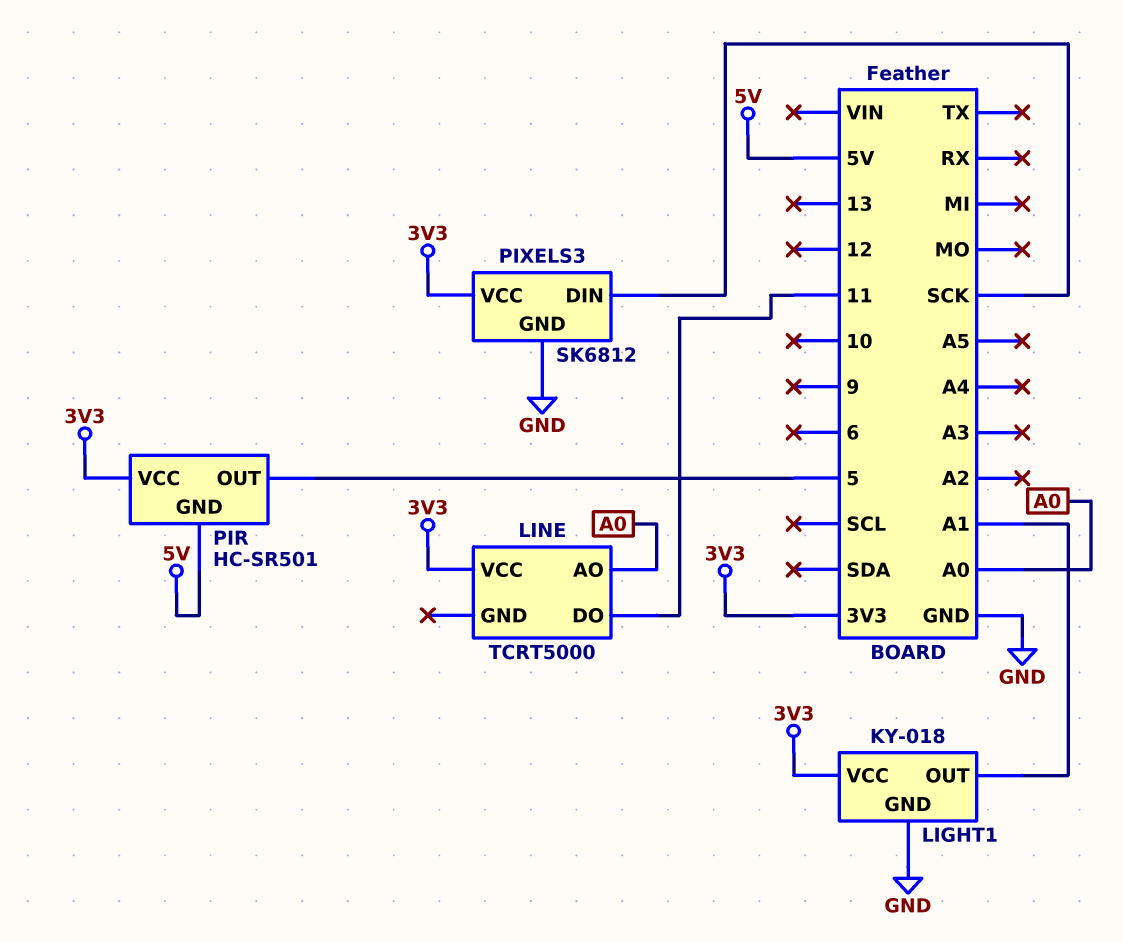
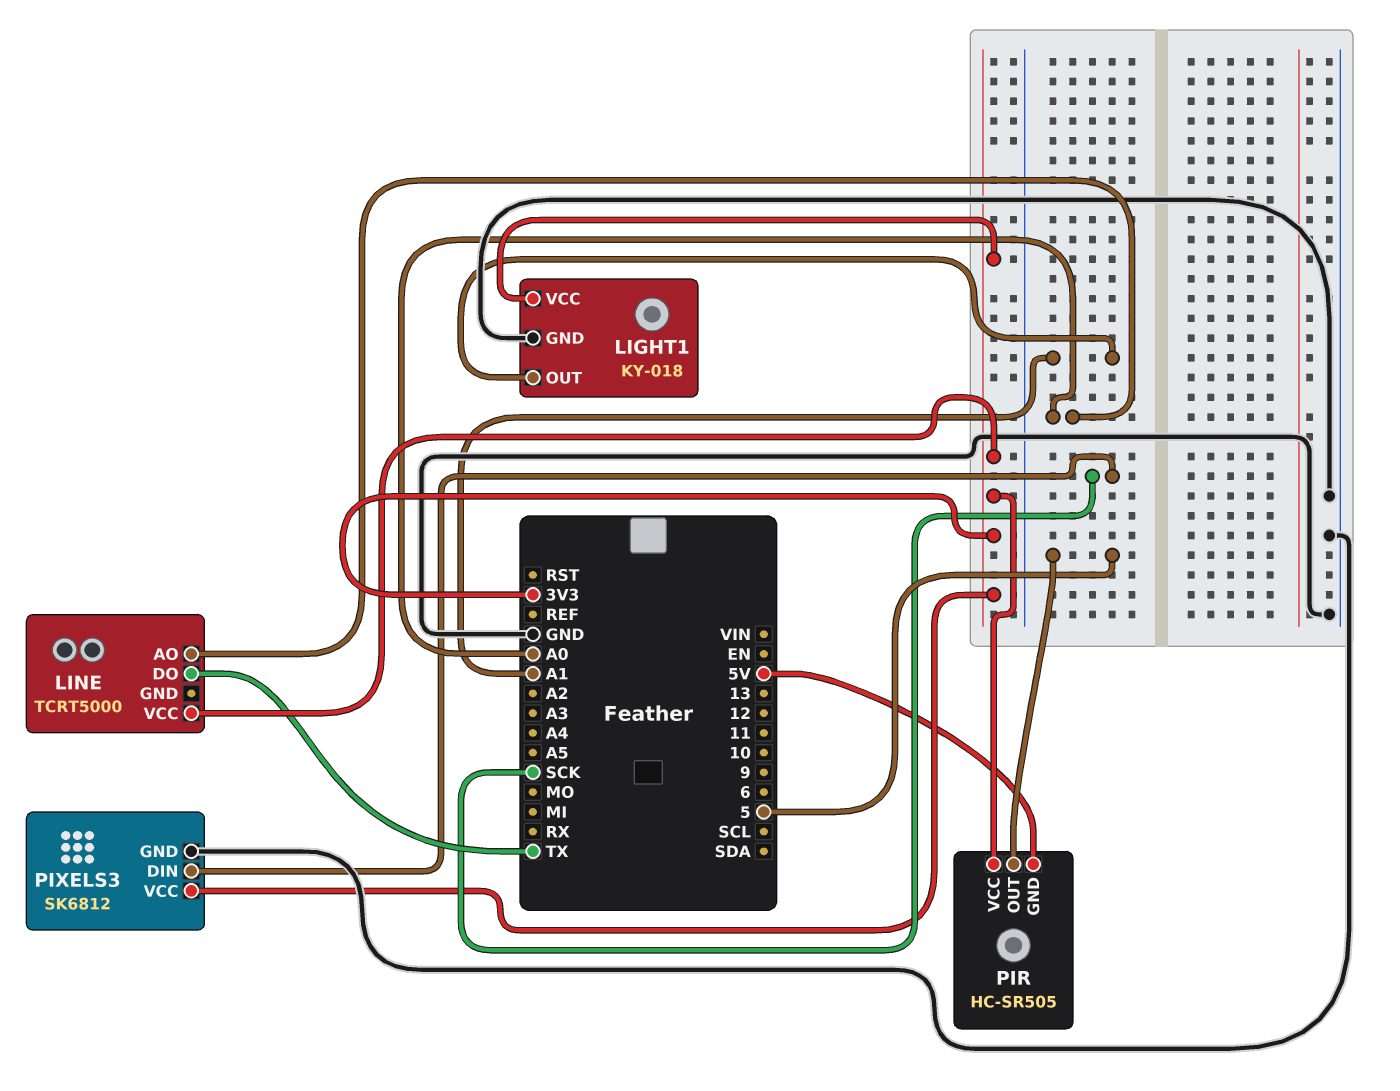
LINE pin DO: 11 -> TX
PIR: HC-SR501 -> HC-SR505

